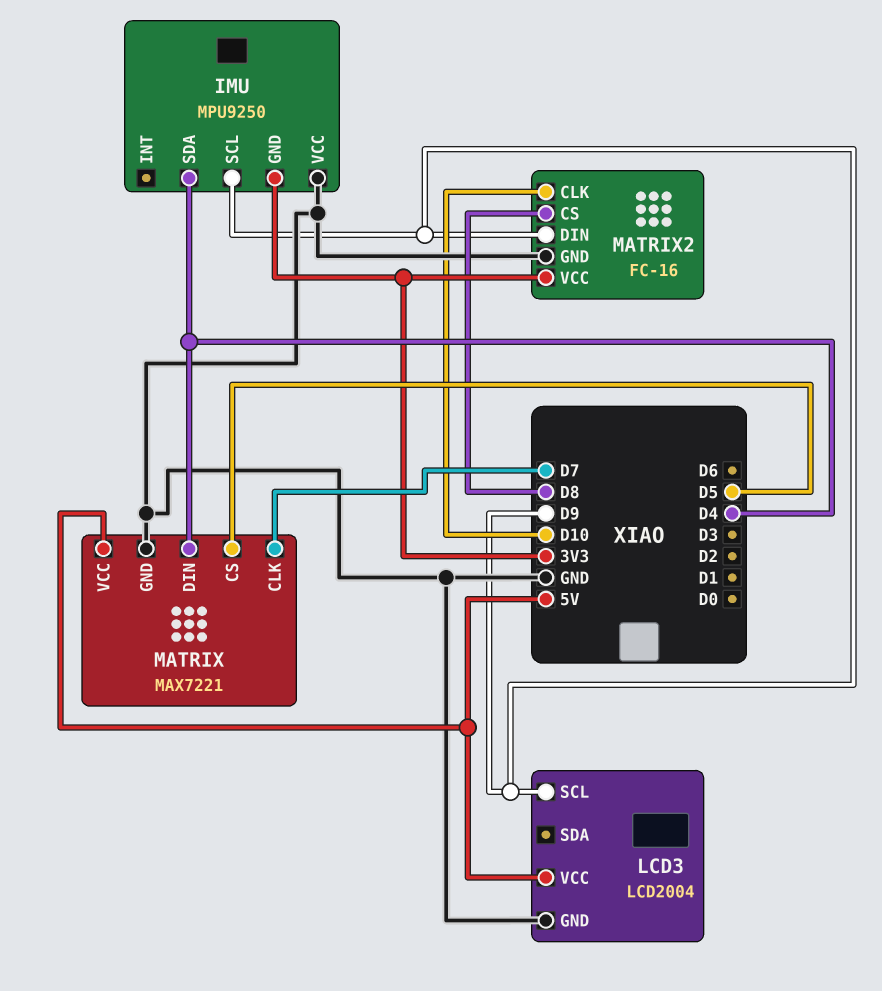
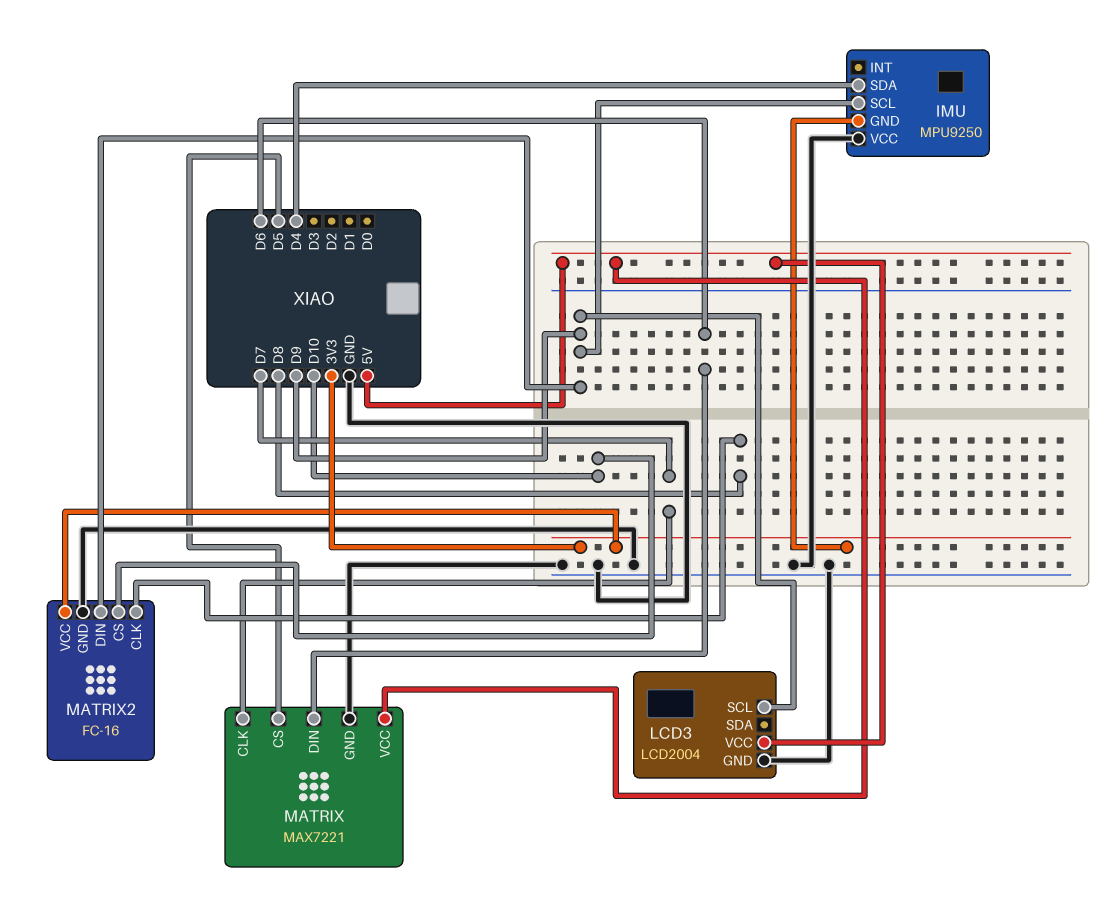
MATRIX pin DIN: D4 -> D6
MATRIX2 pin CLK: D10 -> D8
MATRIX2 pin CS: D8 -> D10

